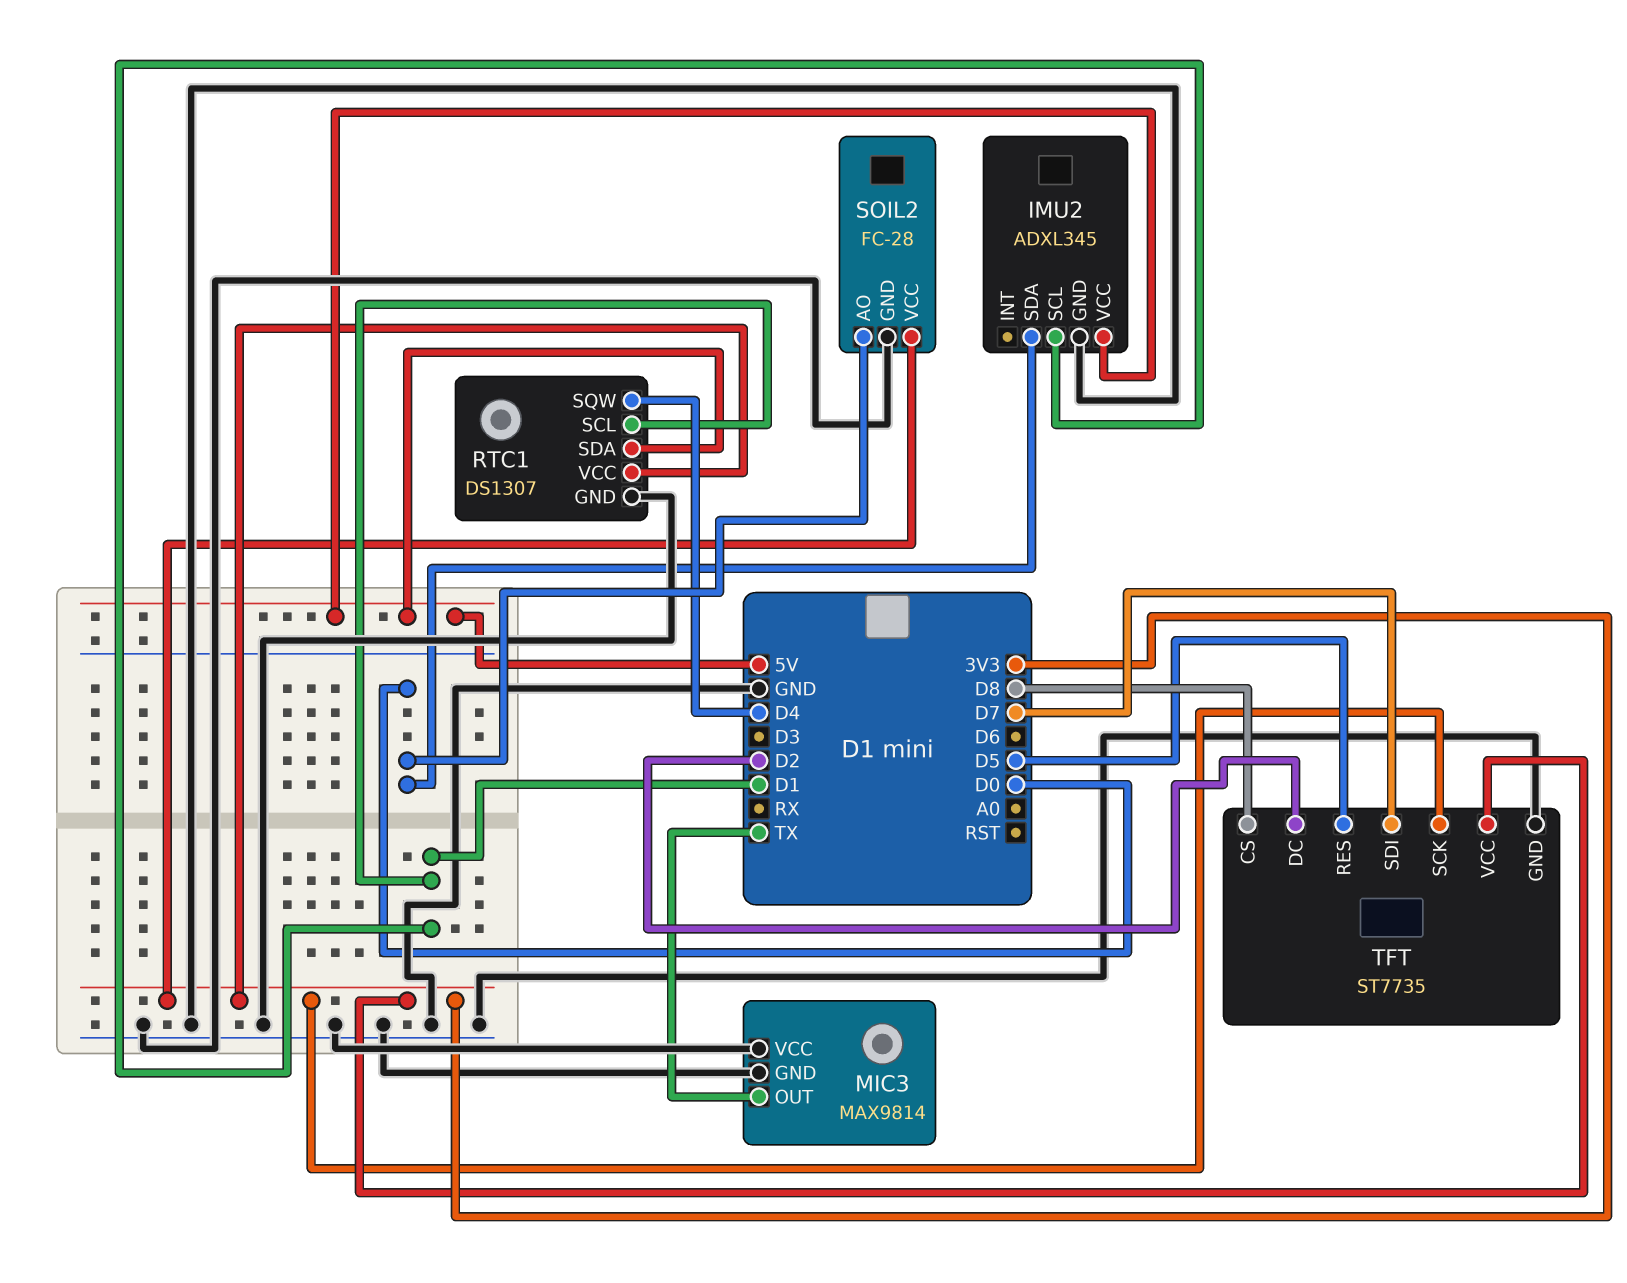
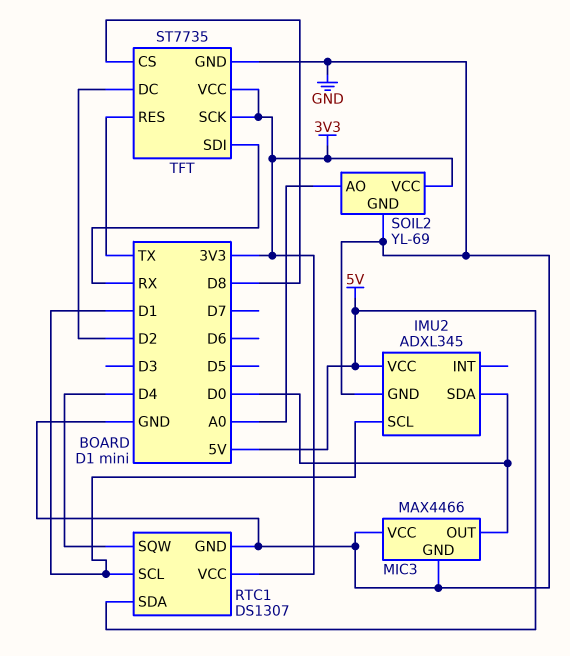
MIC3: MAX9814 -> MAX4466
MIC3 pin OUT: TX -> D0
SOIL2: FC-28 -> YL-69
SOIL2 pin AO: D0 -> A0
TFT pin RES: D5 -> TX
TFT pin SDI: D7 -> RX

